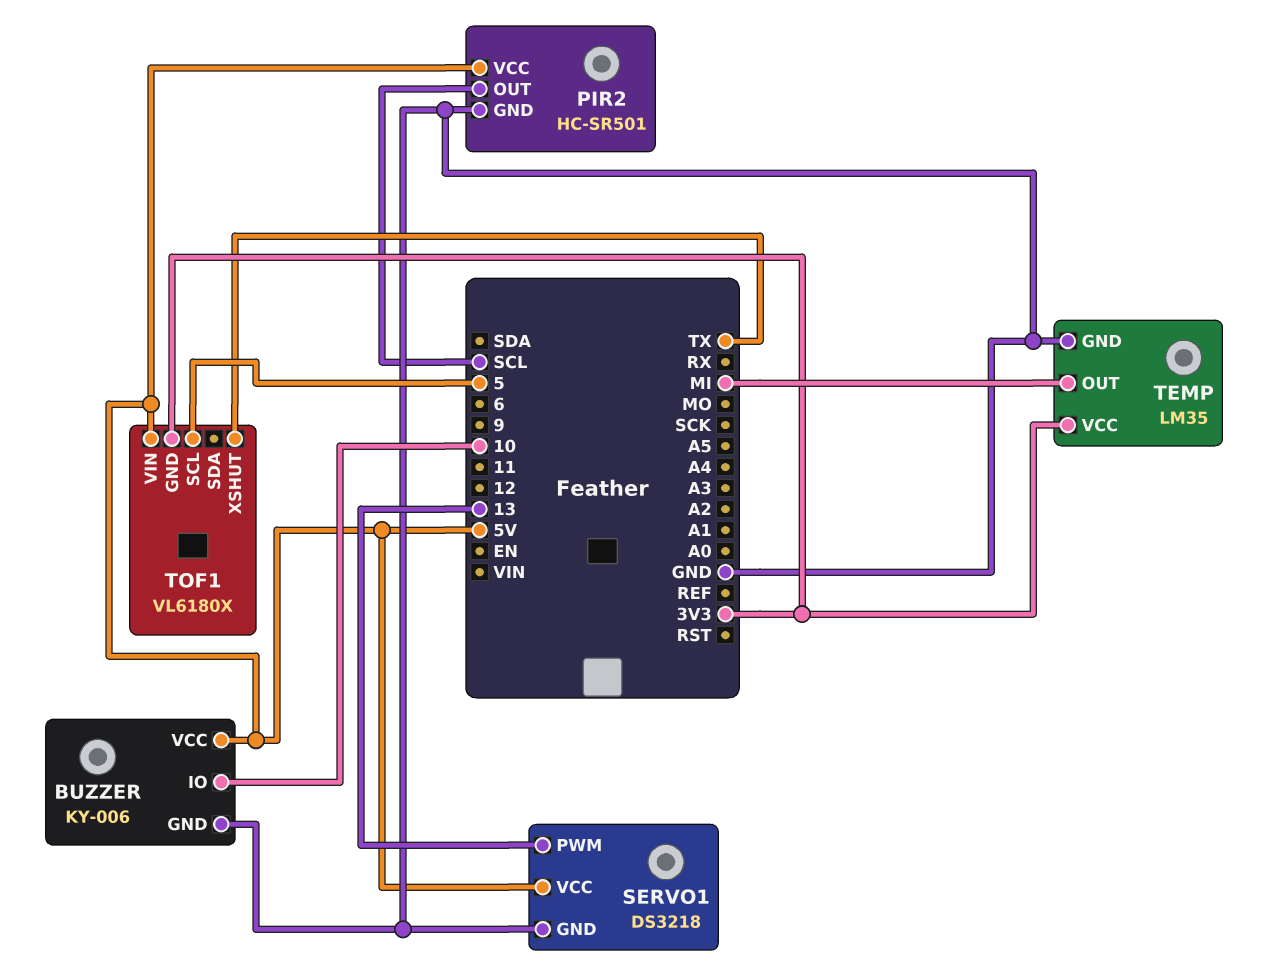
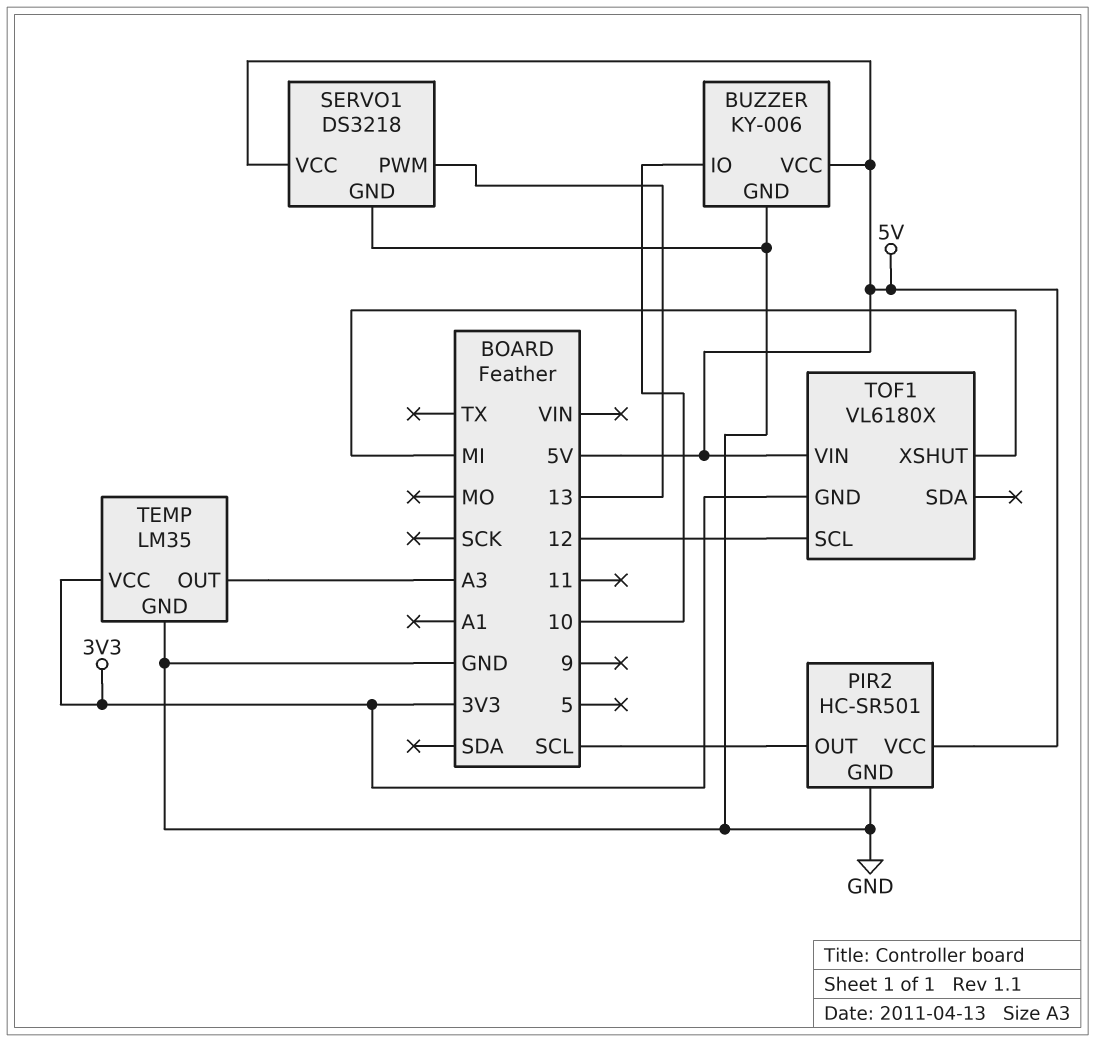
TEMP pin OUT: MI -> A3
TOF1 pin SCL: 5 -> 12
TOF1 pin XSHUT: TX -> MI

